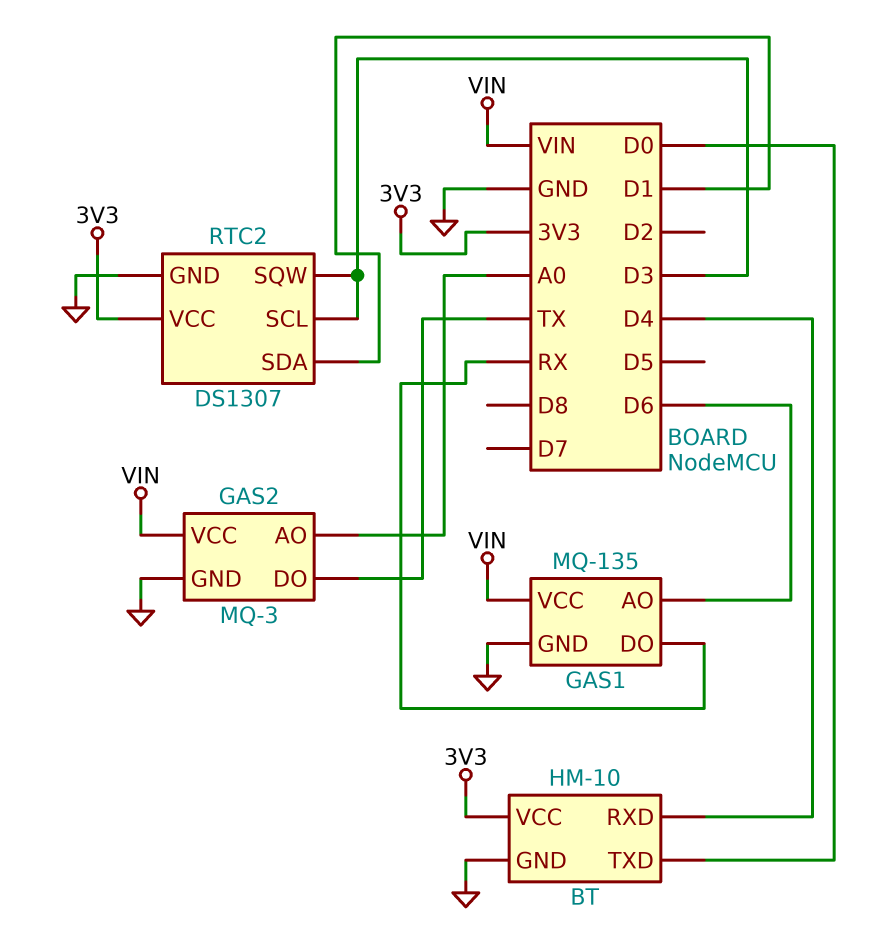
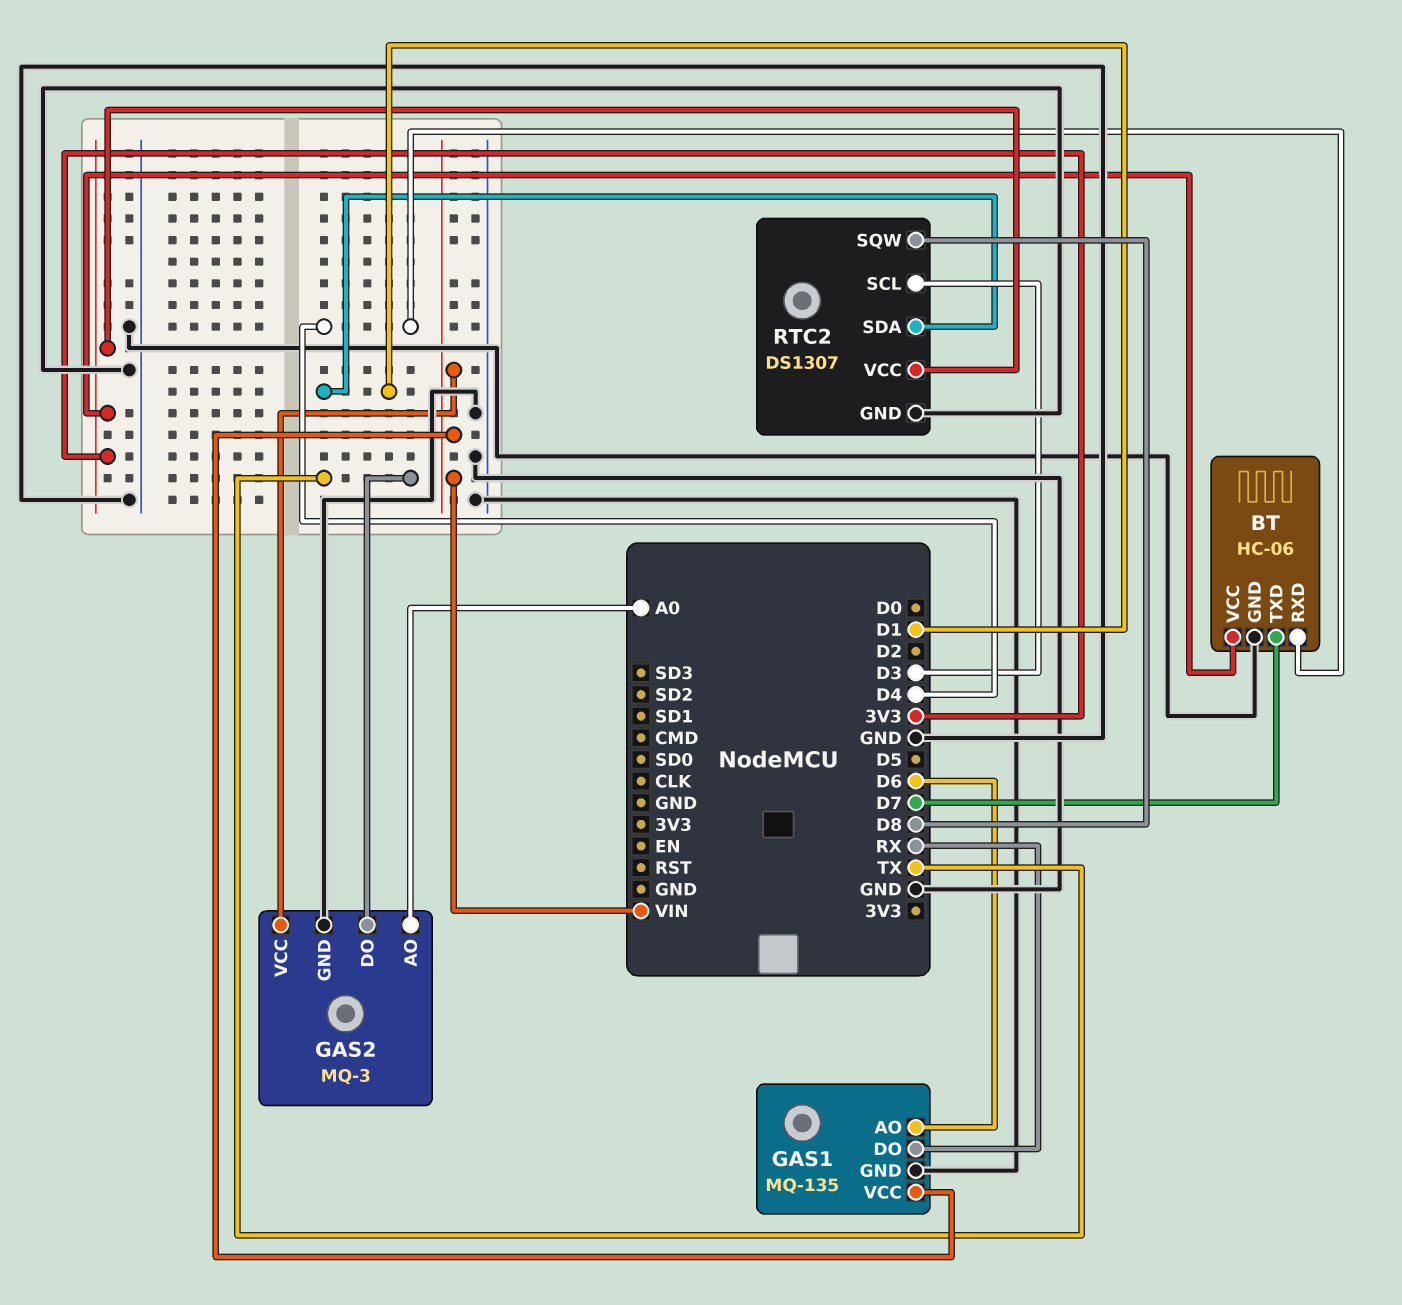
BT: HM-10 -> HC-06
BT pin TXD: D0 -> D7
RTC2 pin SQW: D3 -> D8

